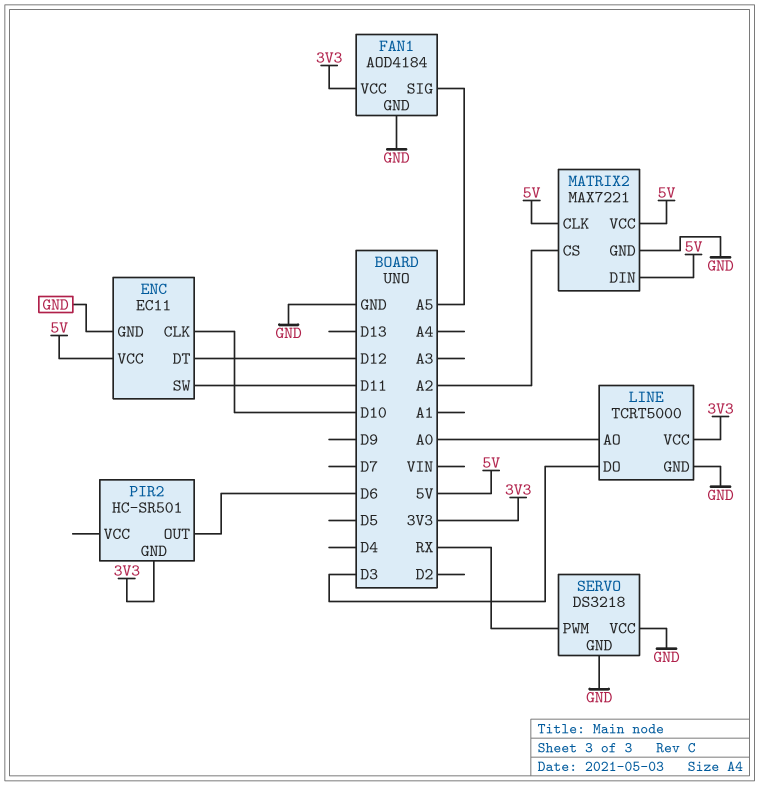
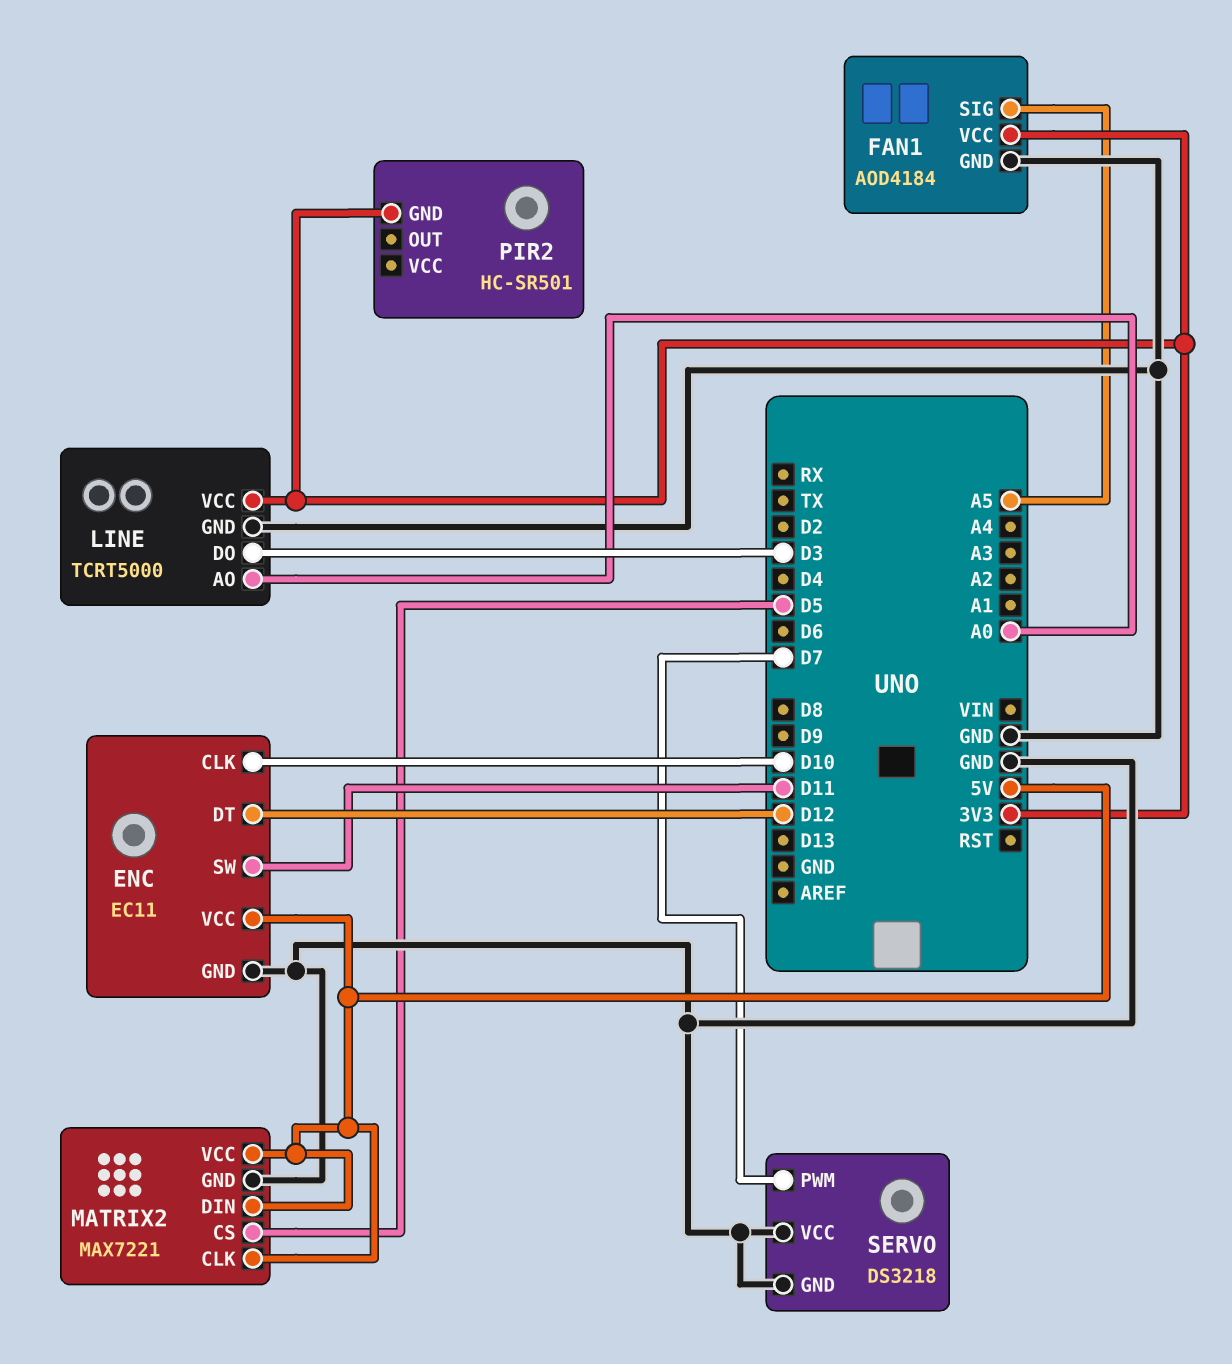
MATRIX2 pin CS: A2 -> D5
PIR2 pin OUT: D6 -> none
SERVO pin PWM: RX -> D7

